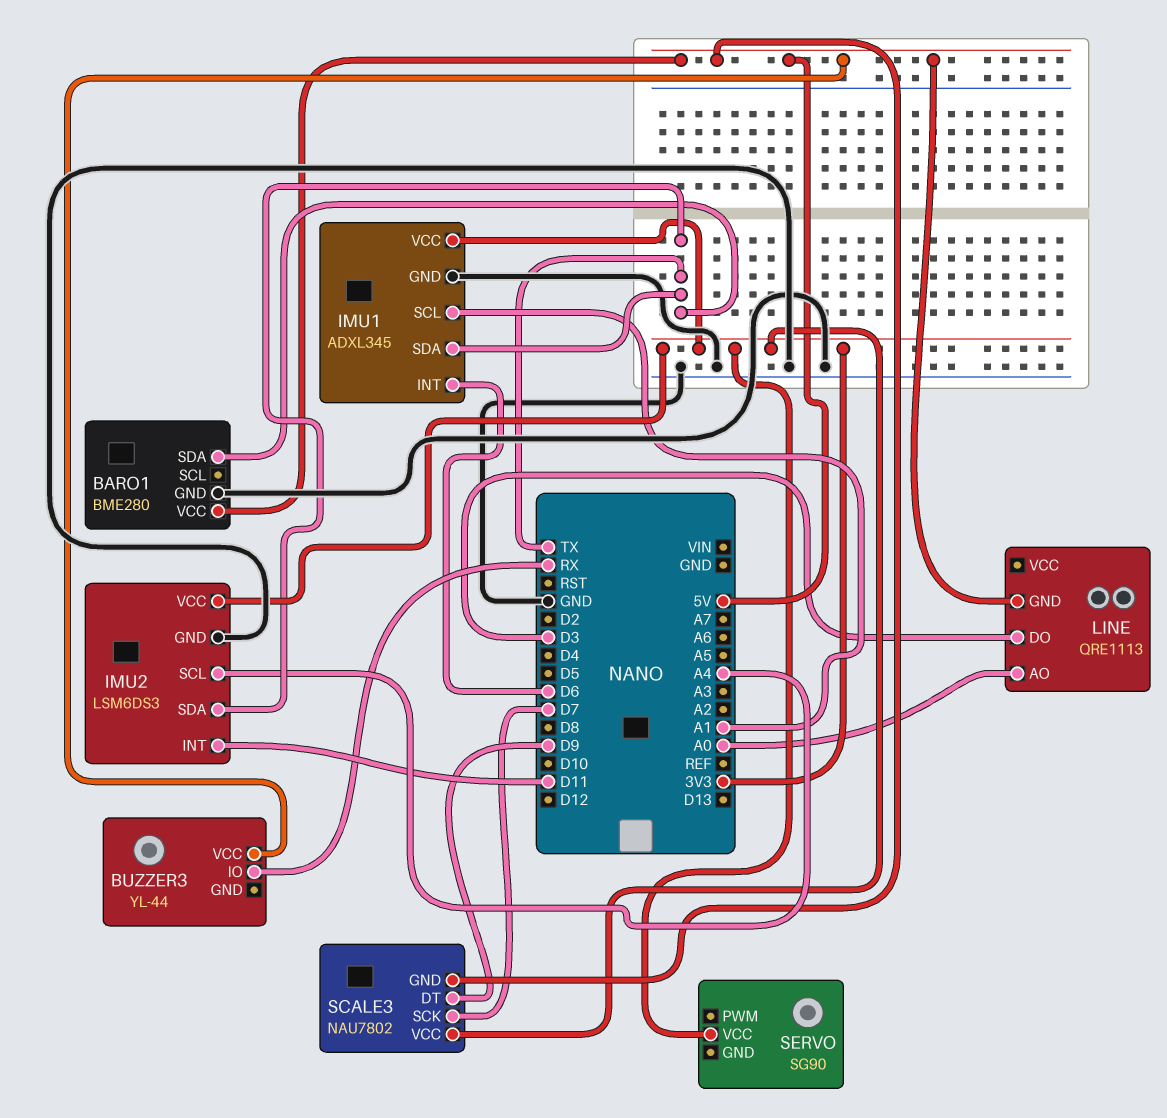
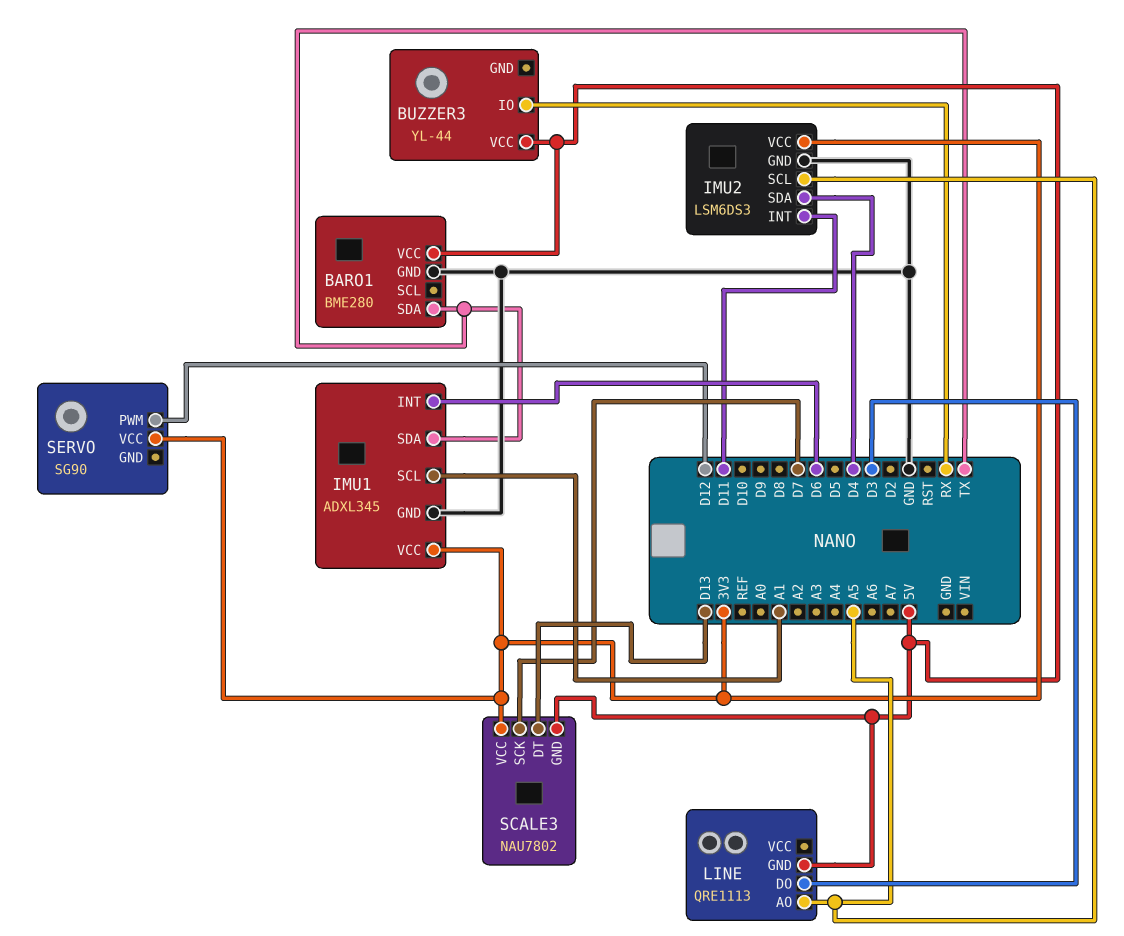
IMU2 pin SCL: A4 -> A5
IMU2 pin SDA: TX -> D4
LINE pin AO: A0 -> A5
SCALE3 pin DT: D9 -> D13
SERVO pin PWM: none -> D12

